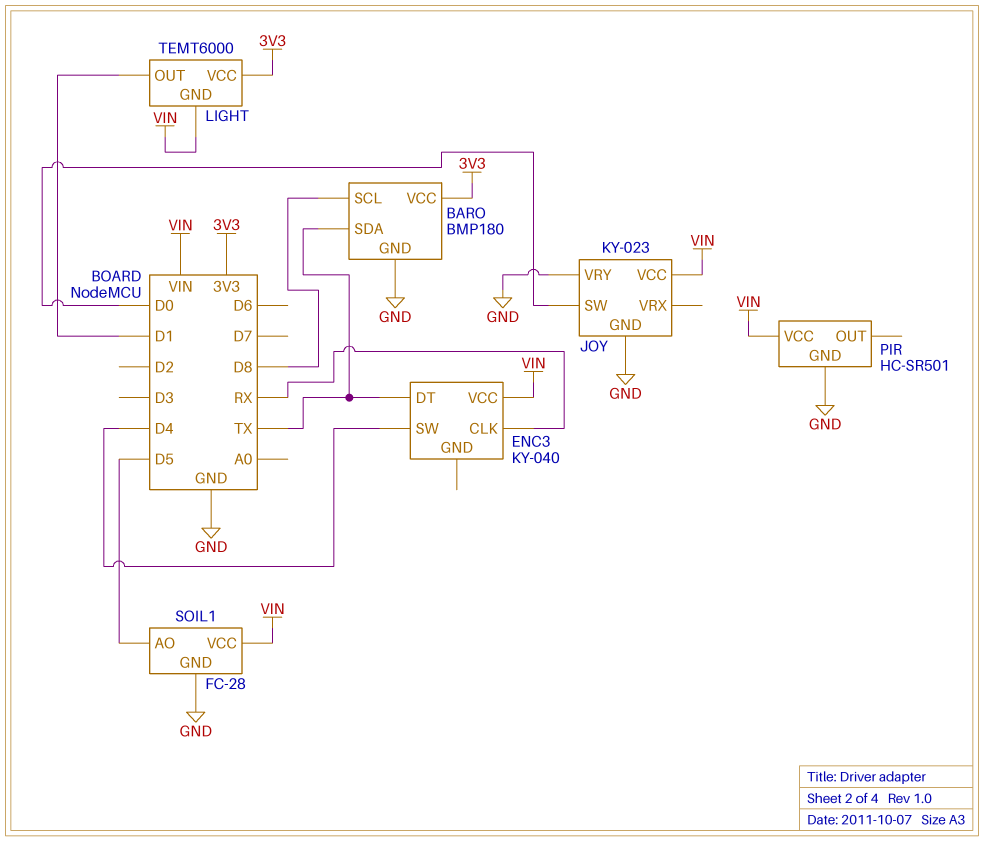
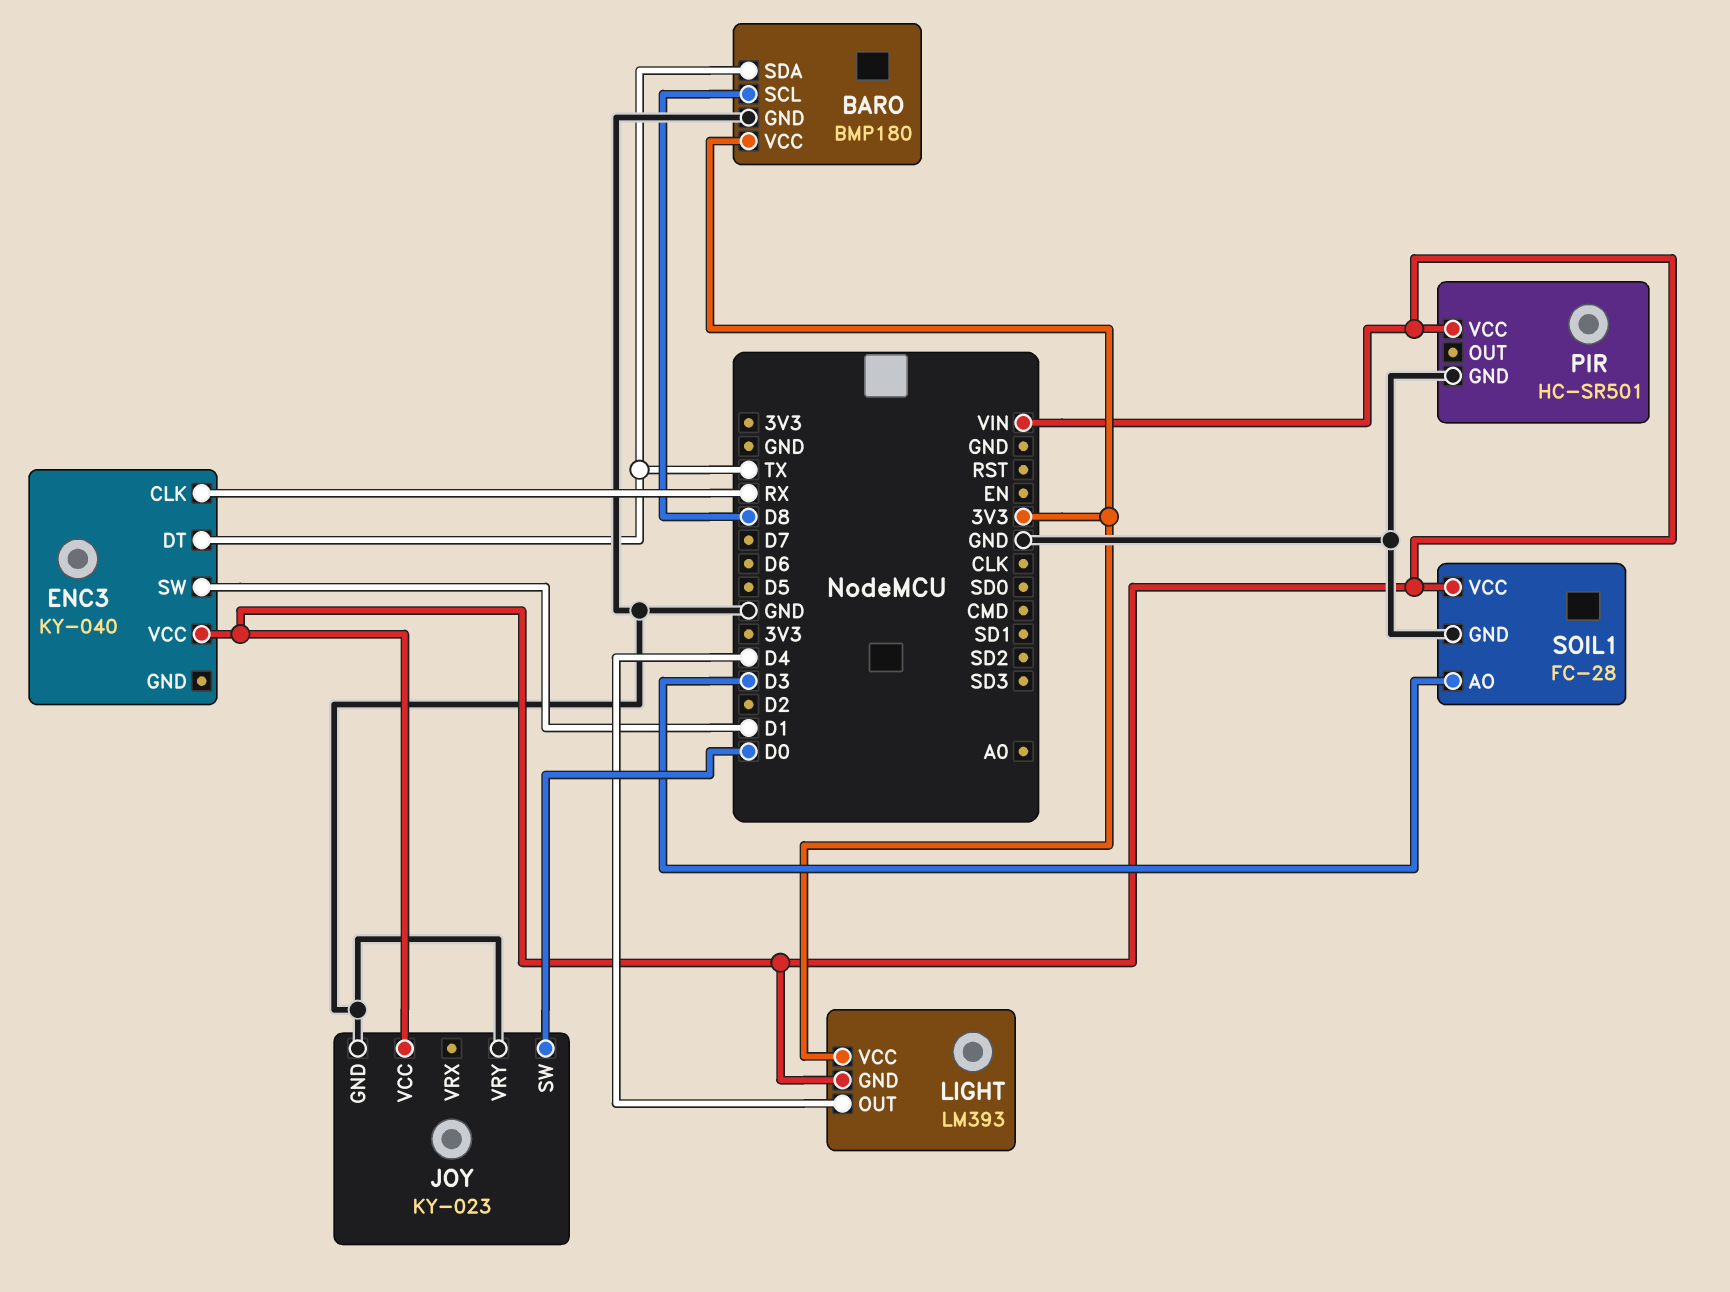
ENC3 pin SW: D4 -> D1
LIGHT: TEMT6000 -> LM393
LIGHT pin OUT: D1 -> D4
SOIL1 pin AO: D5 -> D3

